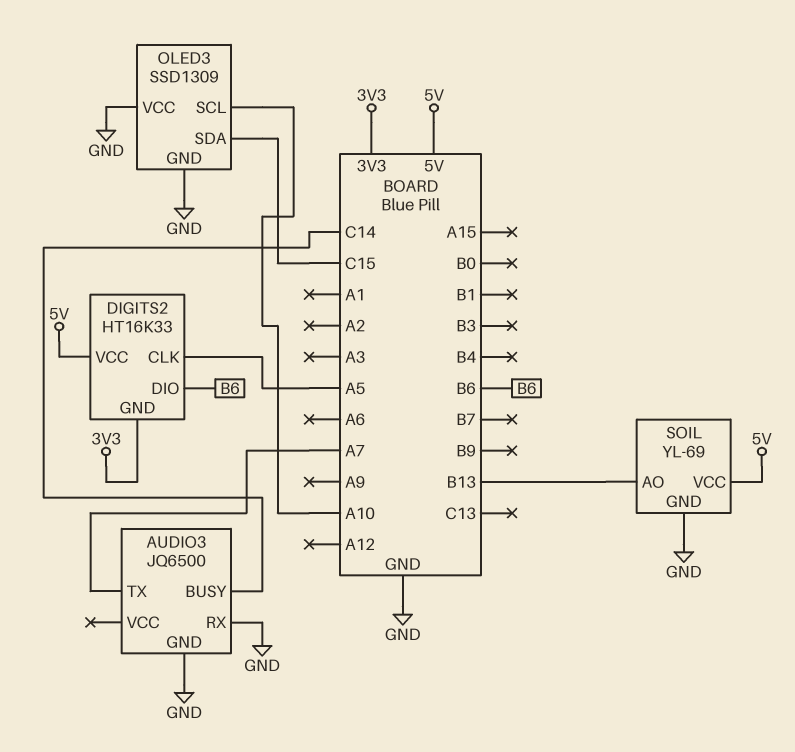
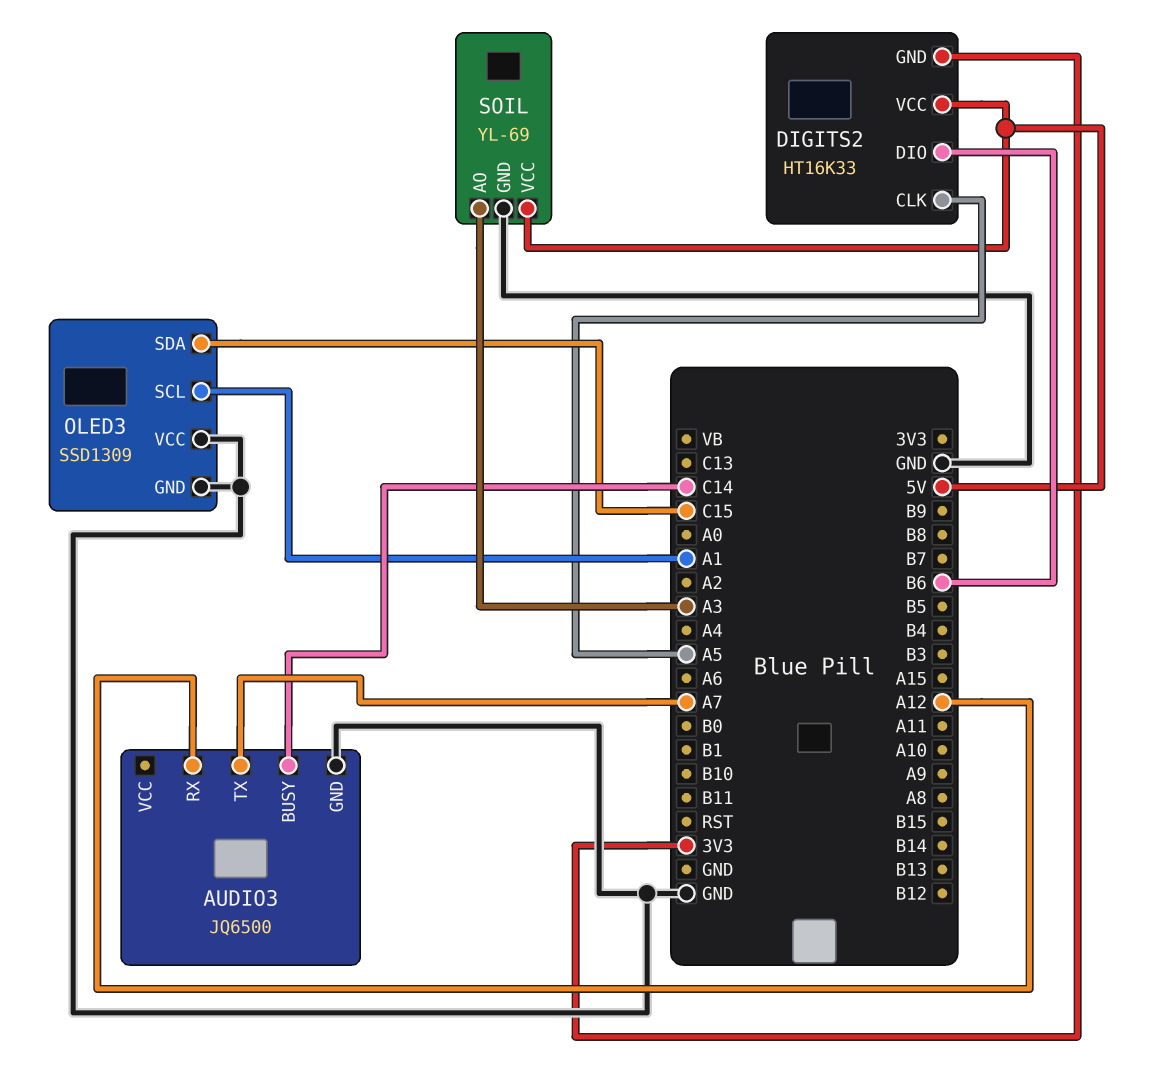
AUDIO3 pin RX: GND -> A12
OLED3 pin SCL: A10 -> A1
SOIL pin AO: B13 -> A3

